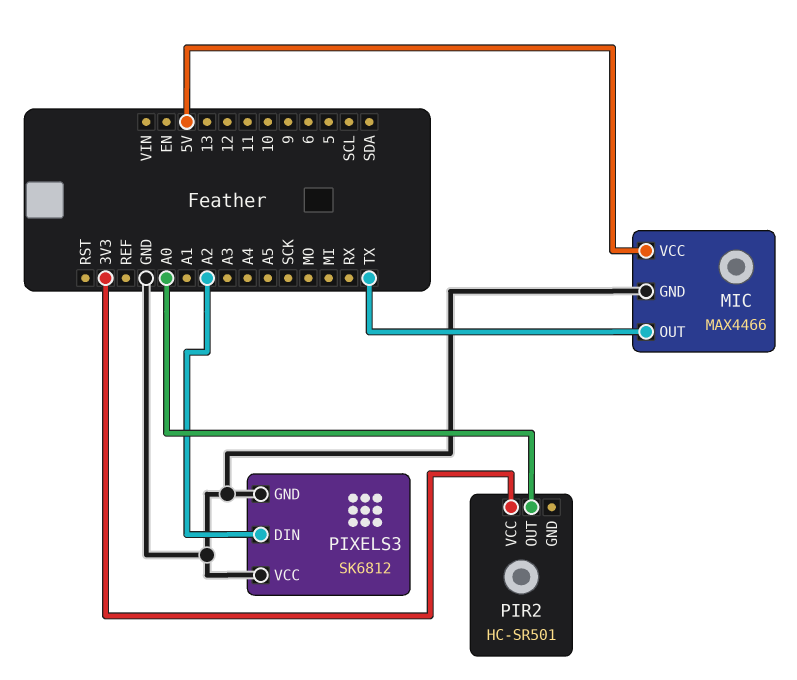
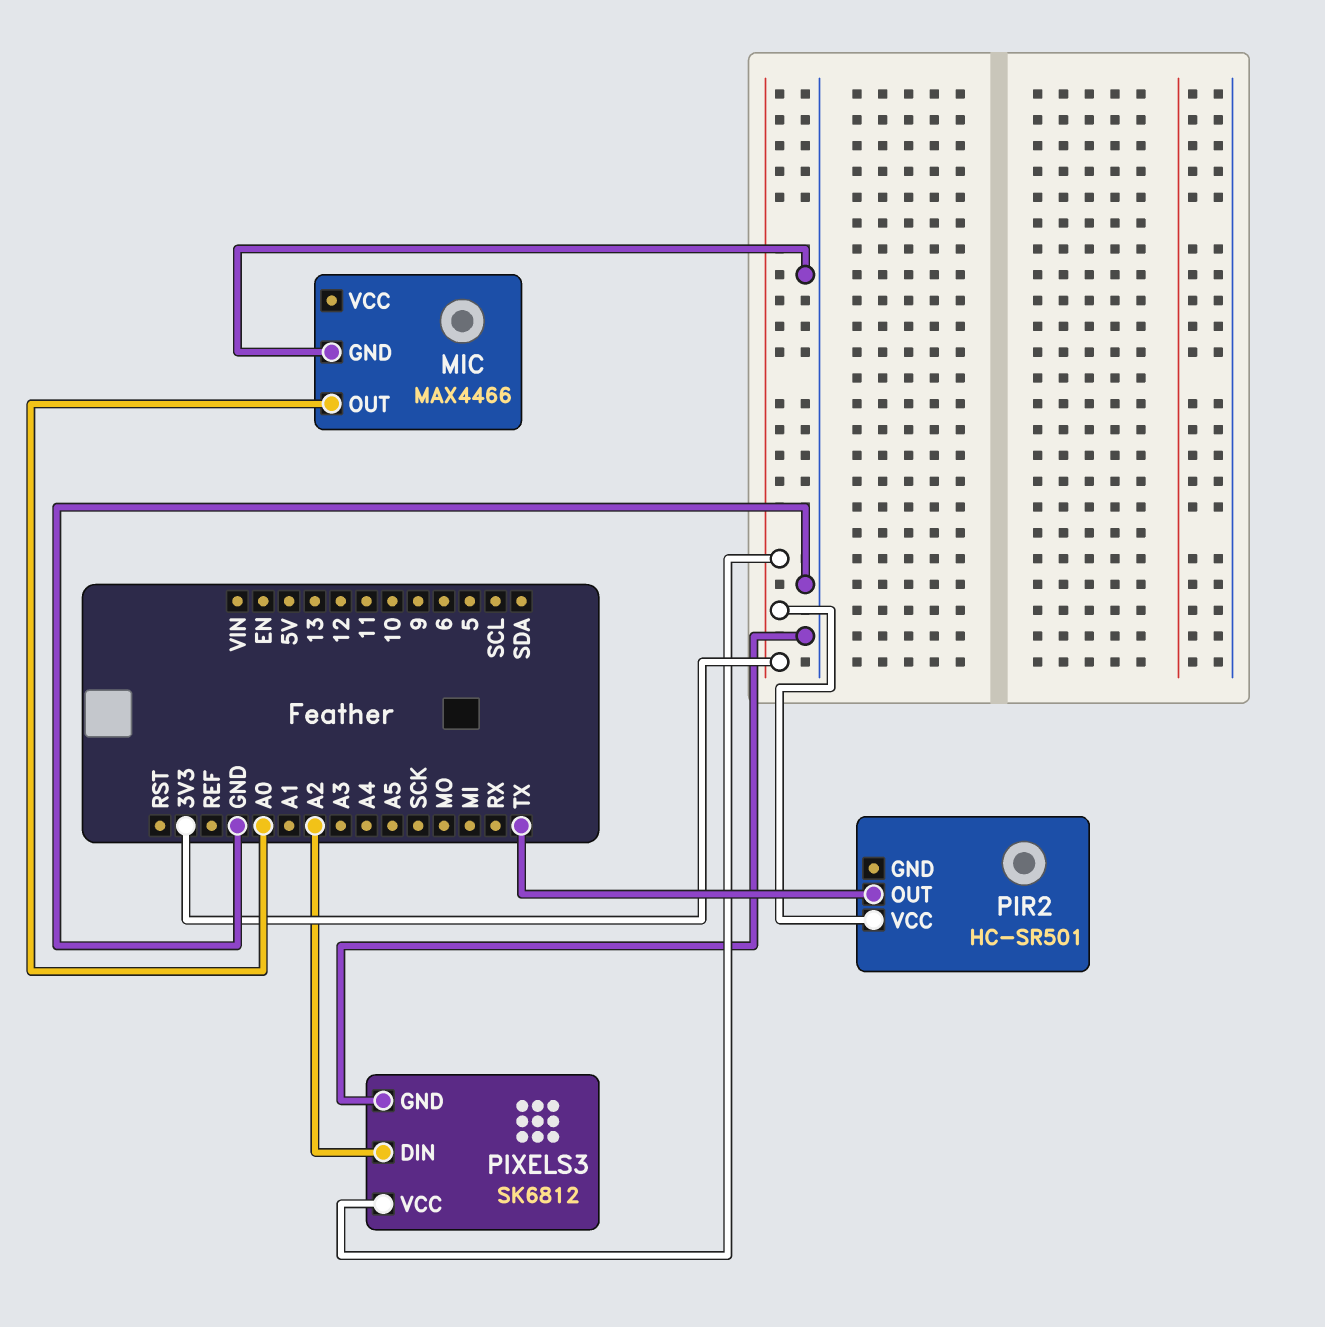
MIC pin OUT: TX -> A0
MIC pin VCC: 5V -> none
PIR2 pin OUT: A0 -> TX
PIXELS3 pin VCC: GND -> 3V3

